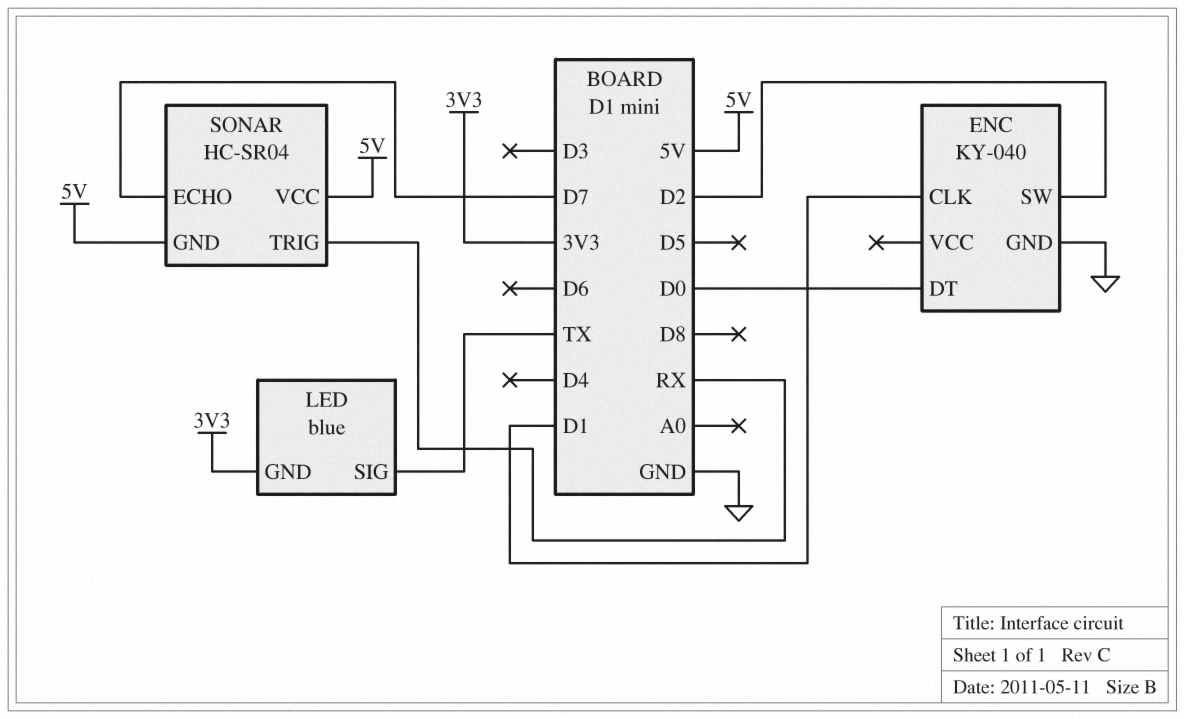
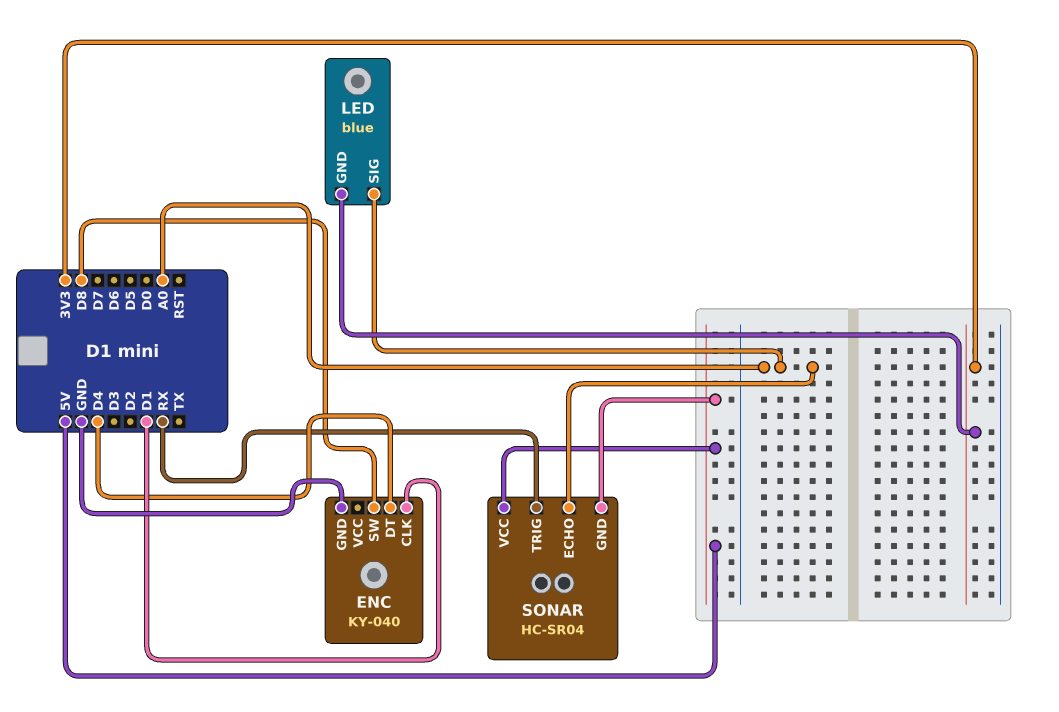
ENC pin DT: D0 -> D4
ENC pin SW: D2 -> D8
LED pin SIG: TX -> A0
SONAR pin ECHO: D7 -> A0

